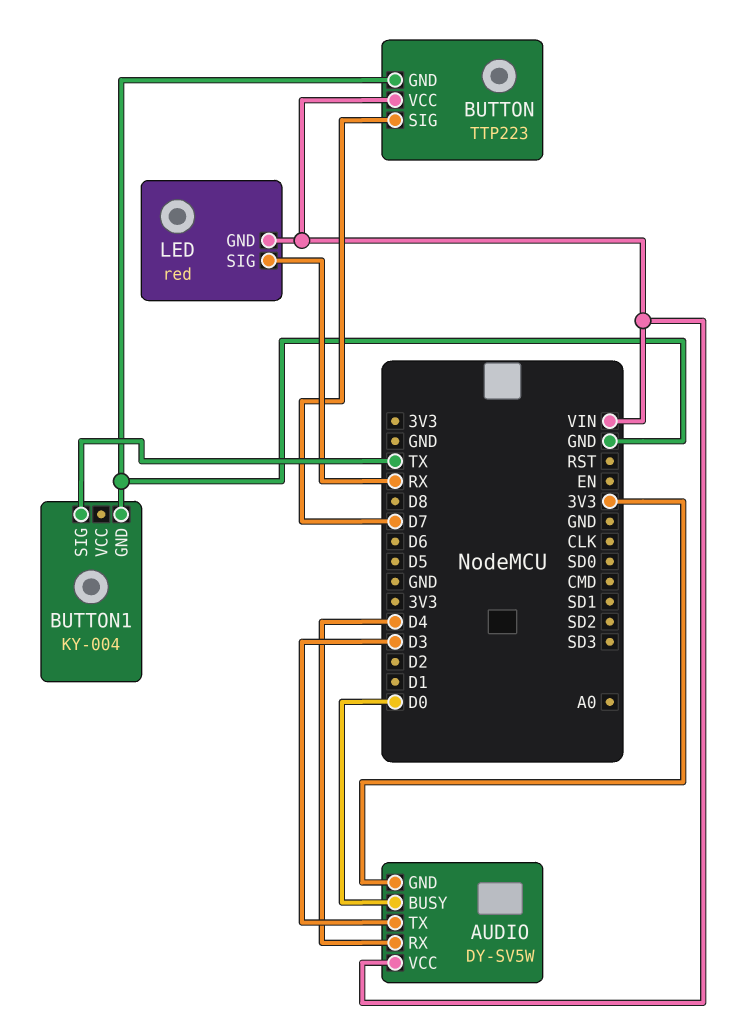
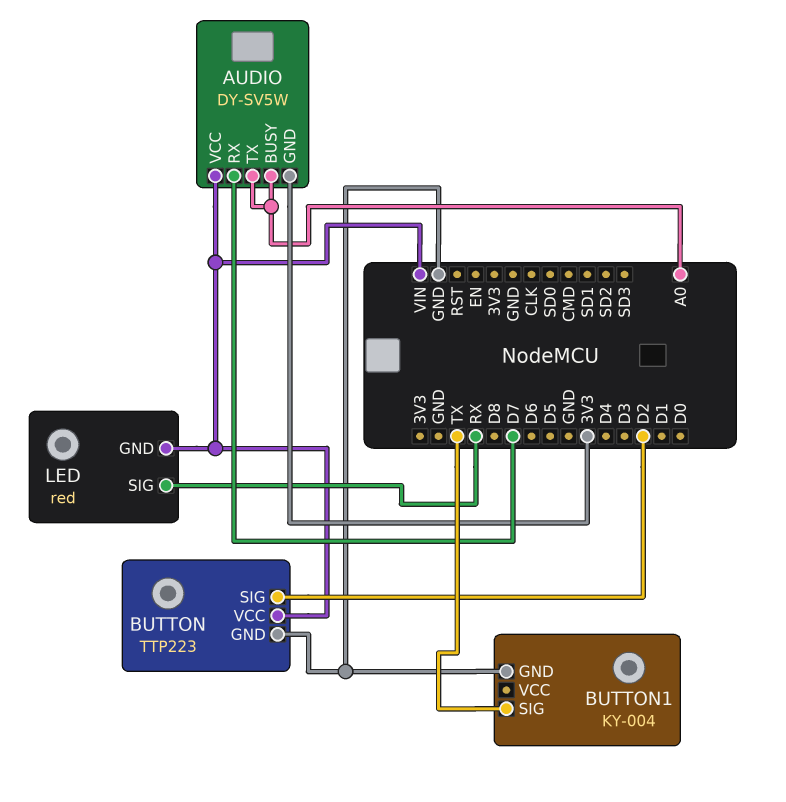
AUDIO pin BUSY: D0 -> A0
AUDIO pin RX: D4 -> D7
AUDIO pin TX: D3 -> A0
BUTTON pin SIG: D7 -> D2

